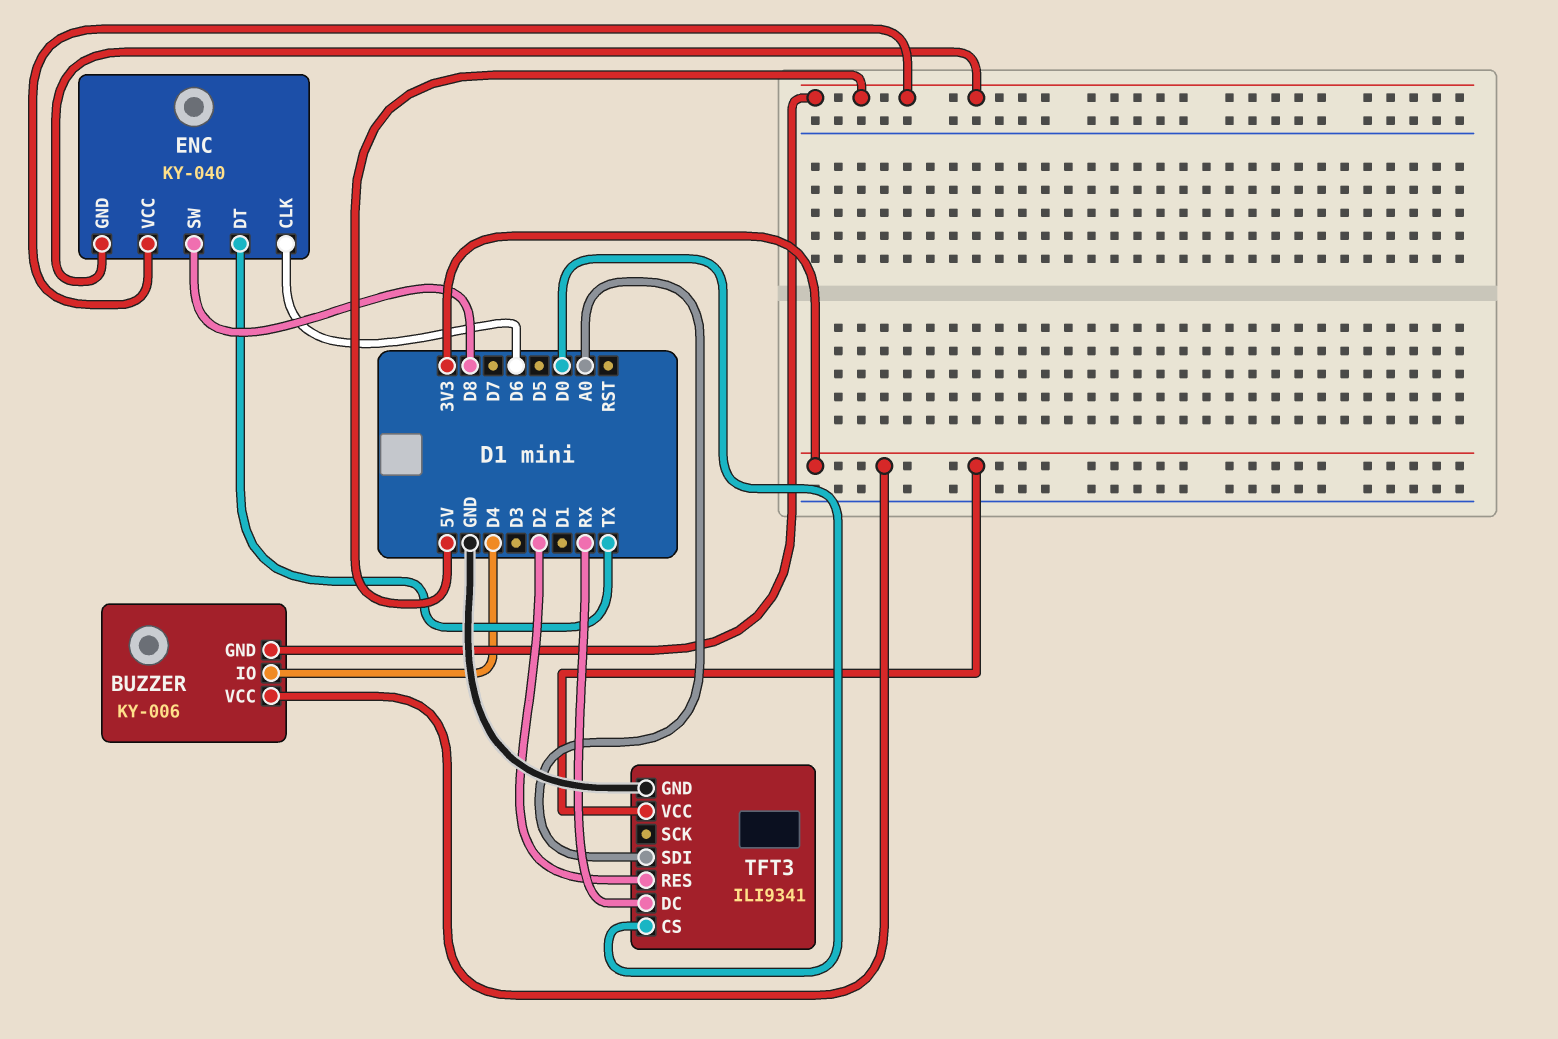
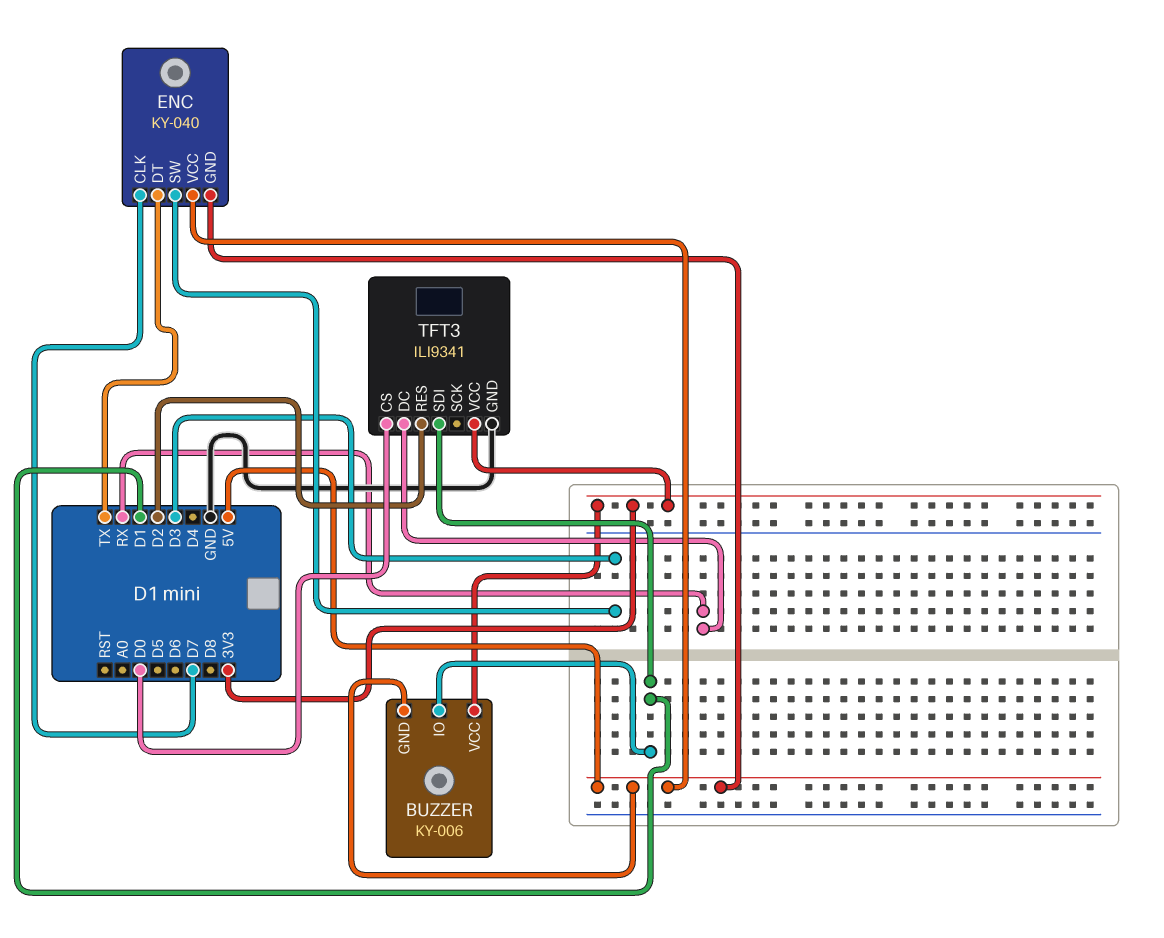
BUZZER pin IO: D4 -> D1
ENC pin CLK: D6 -> D7
ENC pin SW: D8 -> D3
TFT3 pin SDI: A0 -> D1

